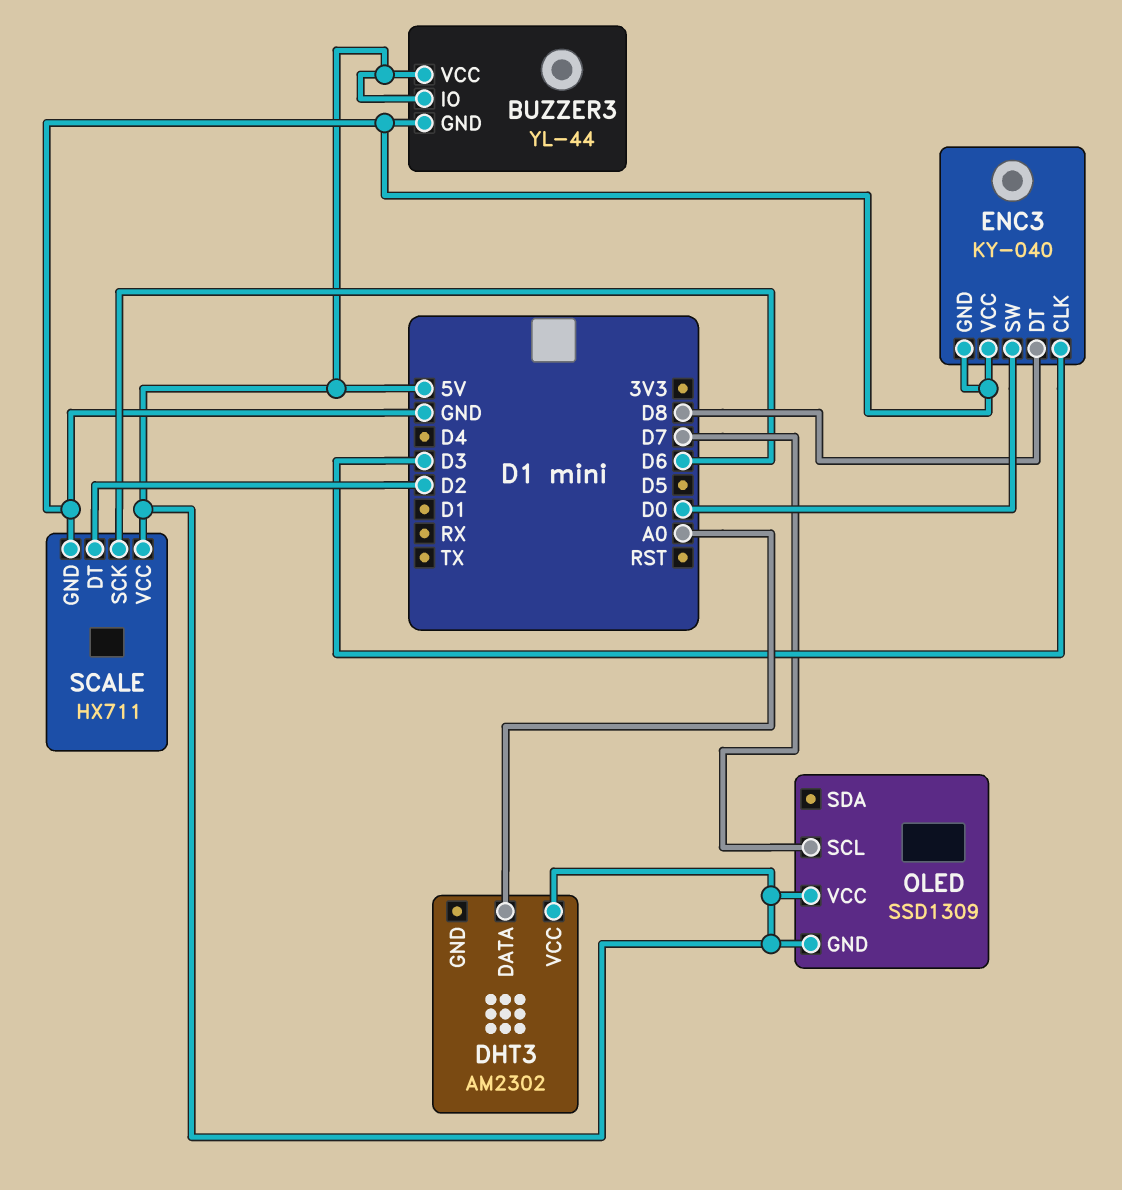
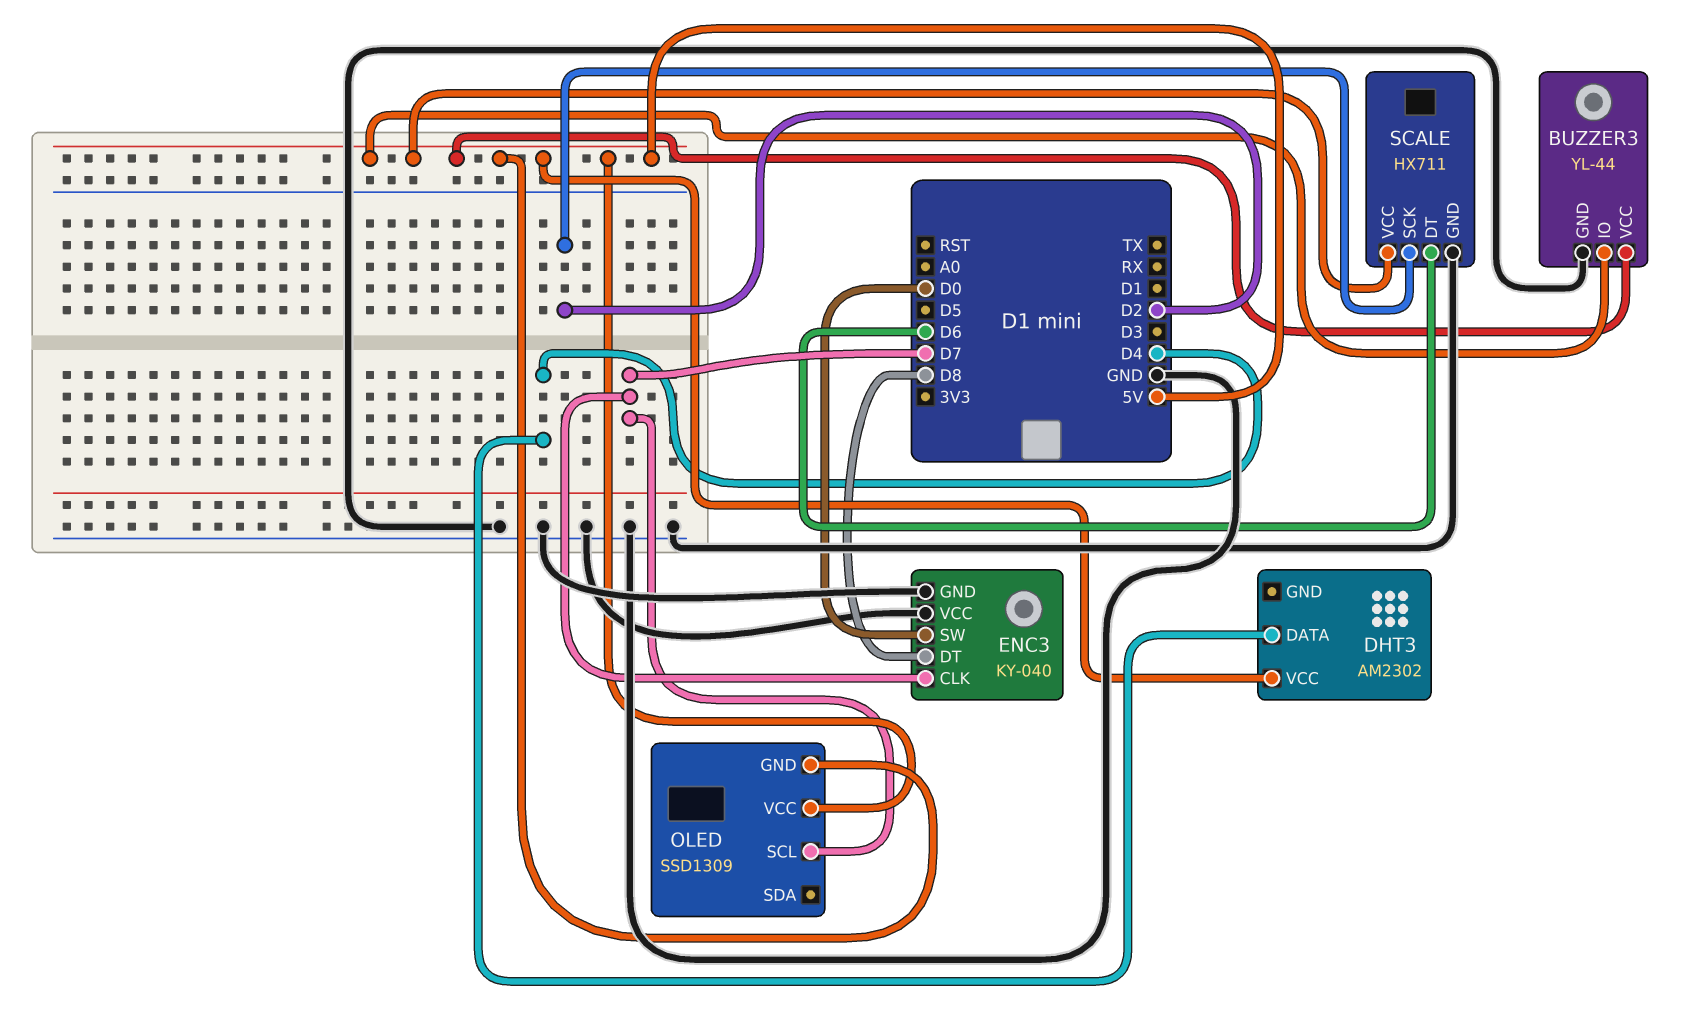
DHT3 pin DATA: A0 -> D4
ENC3 pin CLK: D3 -> D7
SCALE pin DT: D2 -> D6
SCALE pin SCK: D6 -> D2

